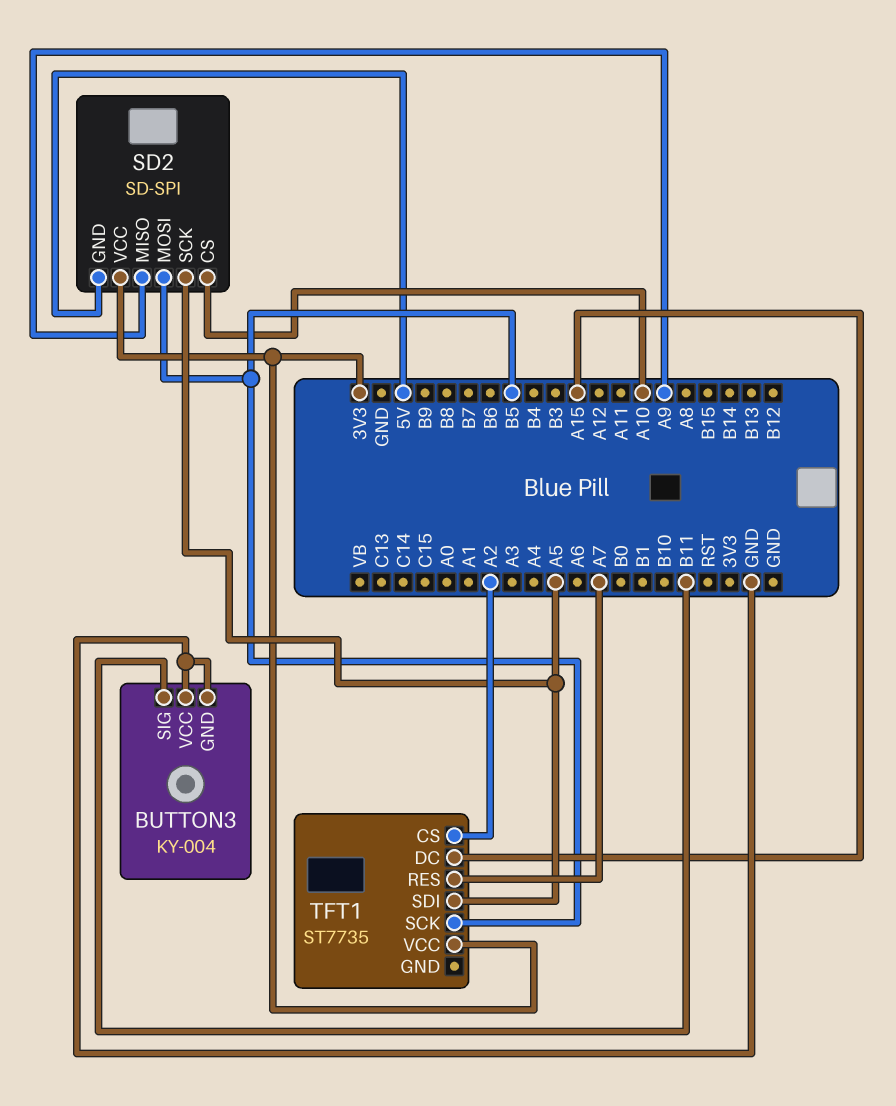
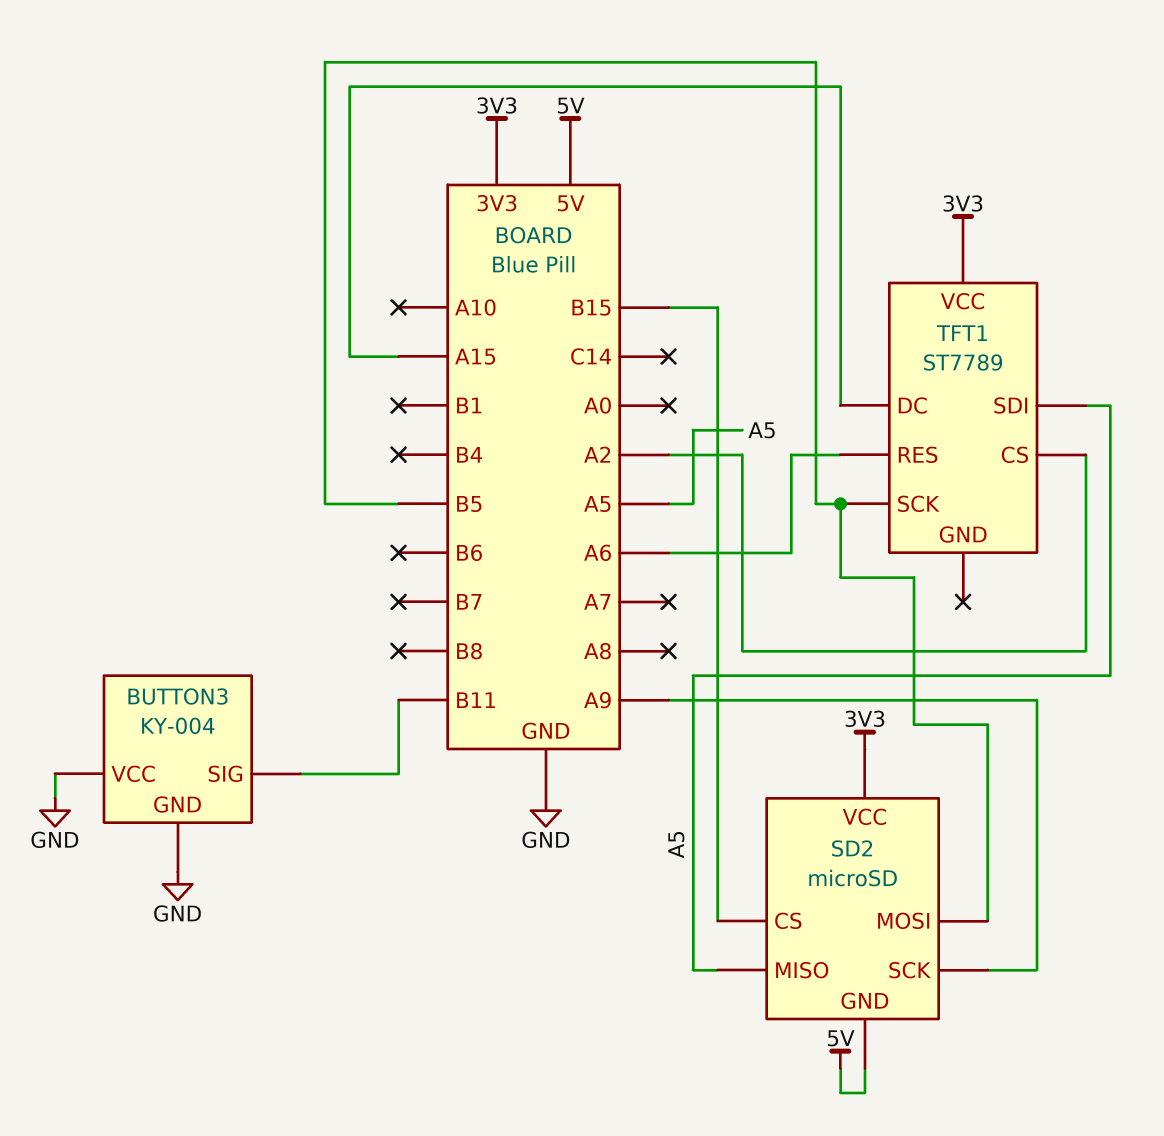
SD2: SD-SPI -> microSD
SD2 pin CS: A10 -> B15
SD2 pin MISO: A9 -> A5
SD2 pin SCK: A5 -> A9
TFT1: ST7735 -> ST7789
TFT1 pin RES: A7 -> A6

